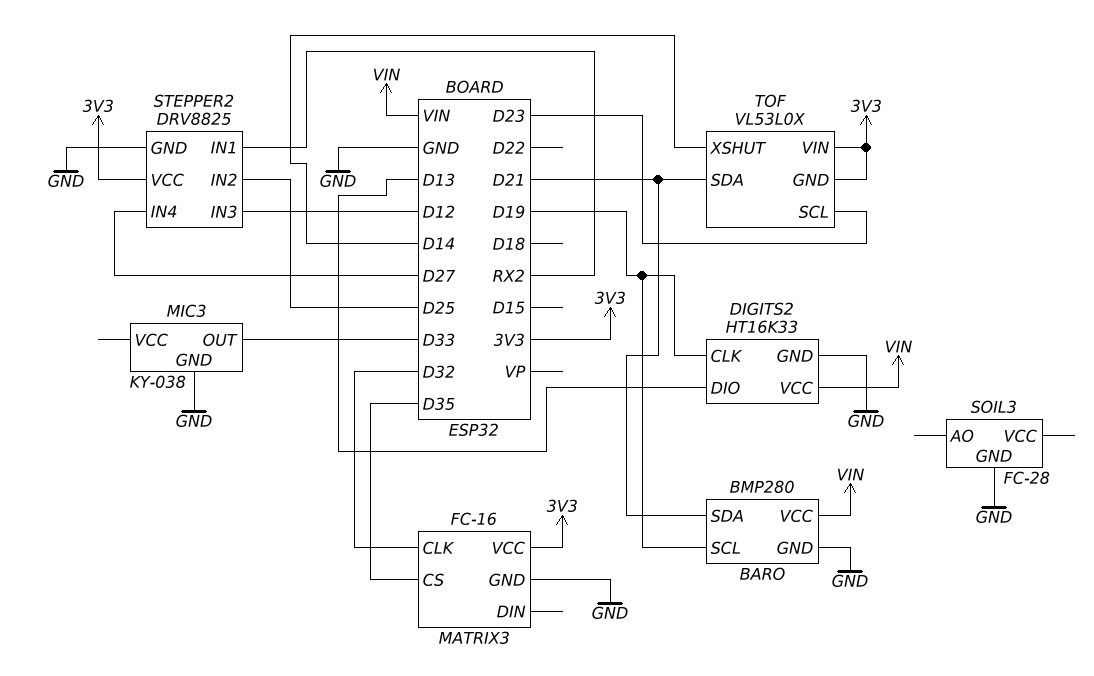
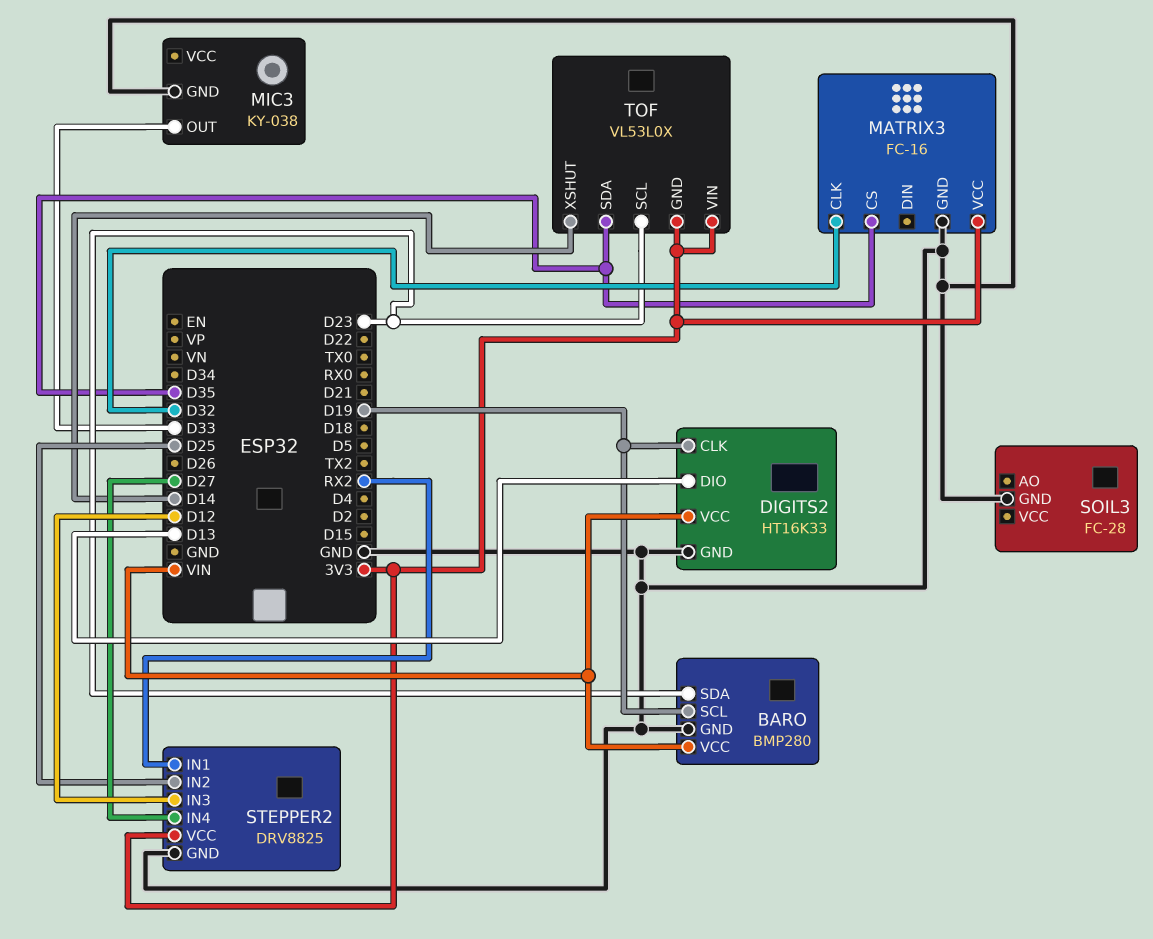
BARO pin SDA: D21 -> D23
TOF pin SDA: D21 -> D35

